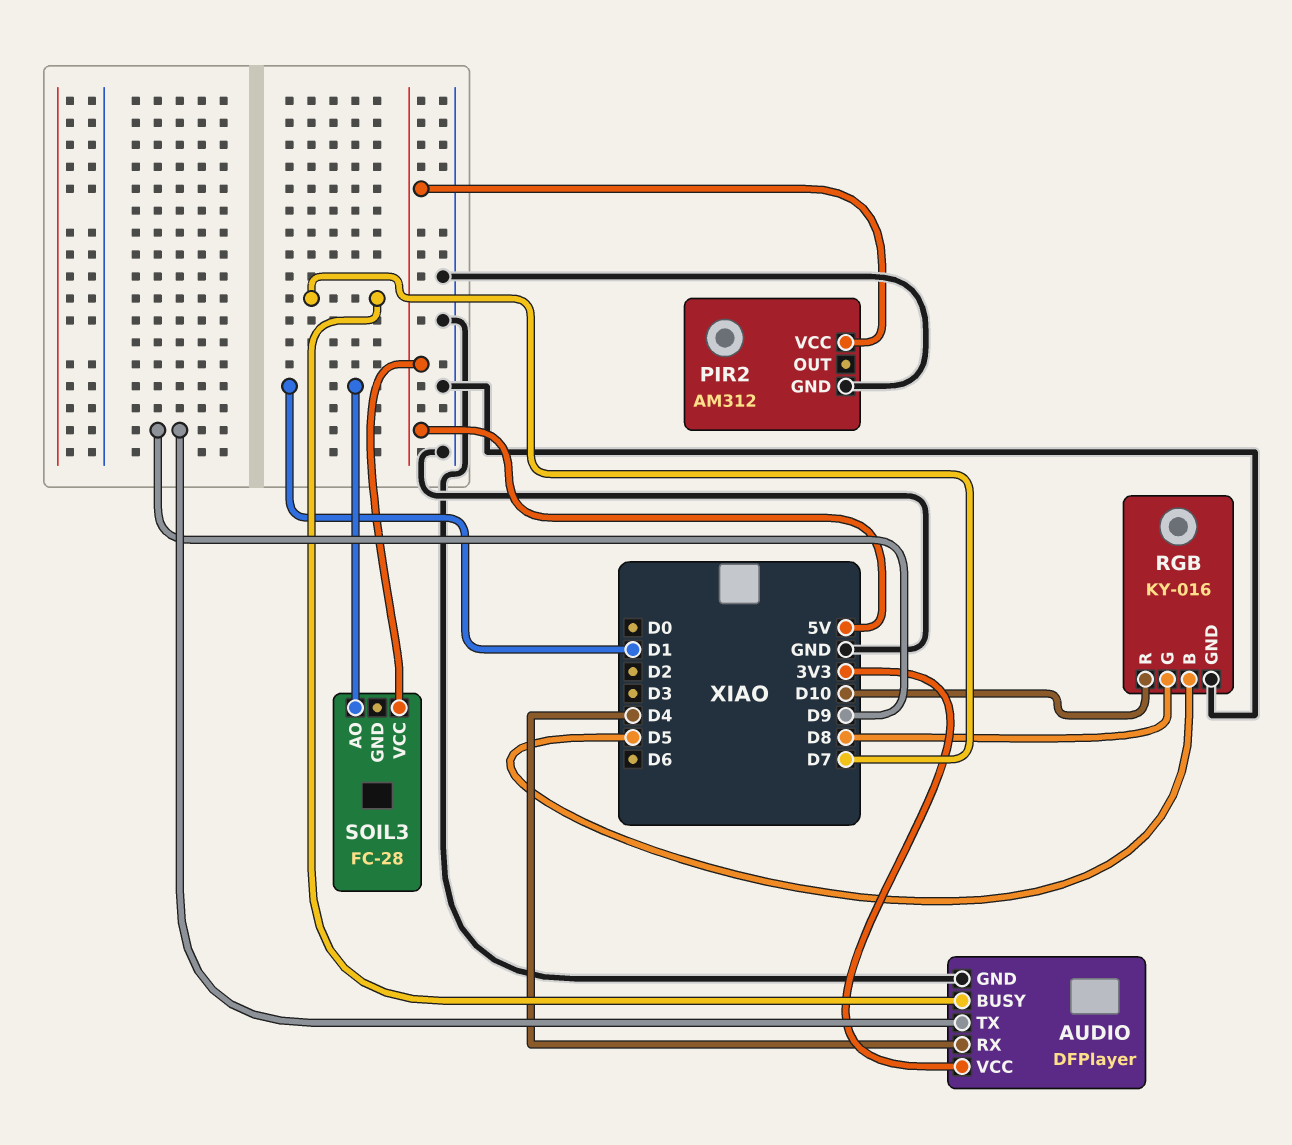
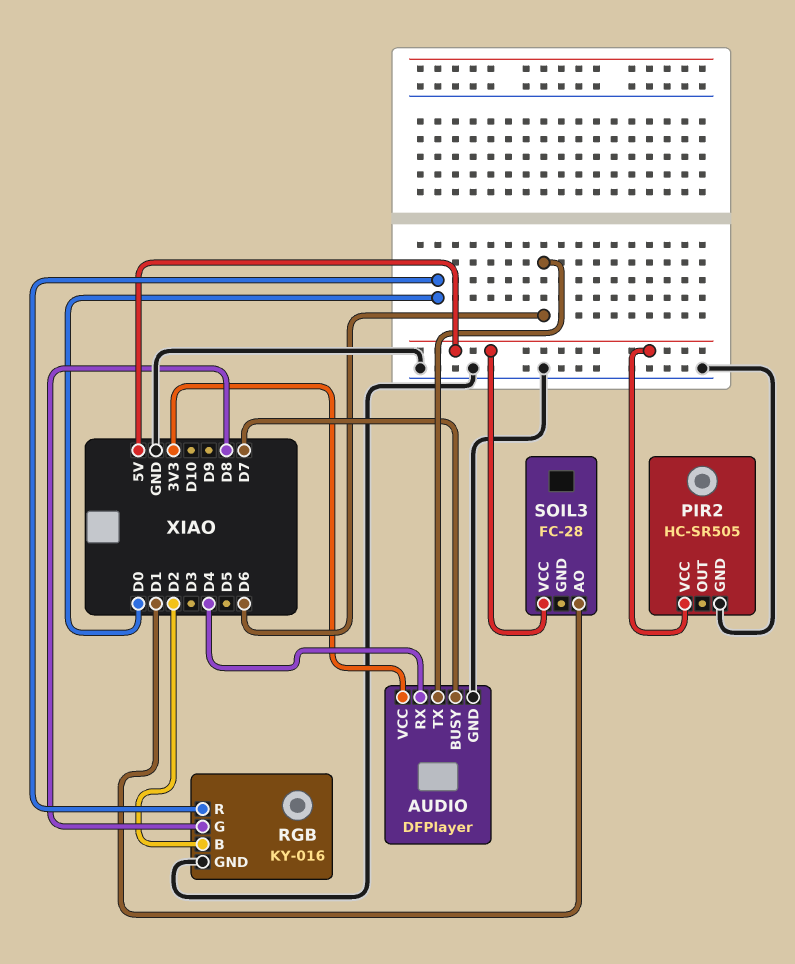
AUDIO pin TX: D9 -> D6
PIR2: AM312 -> HC-SR505
RGB pin B: D5 -> D2
RGB pin R: D10 -> D0

